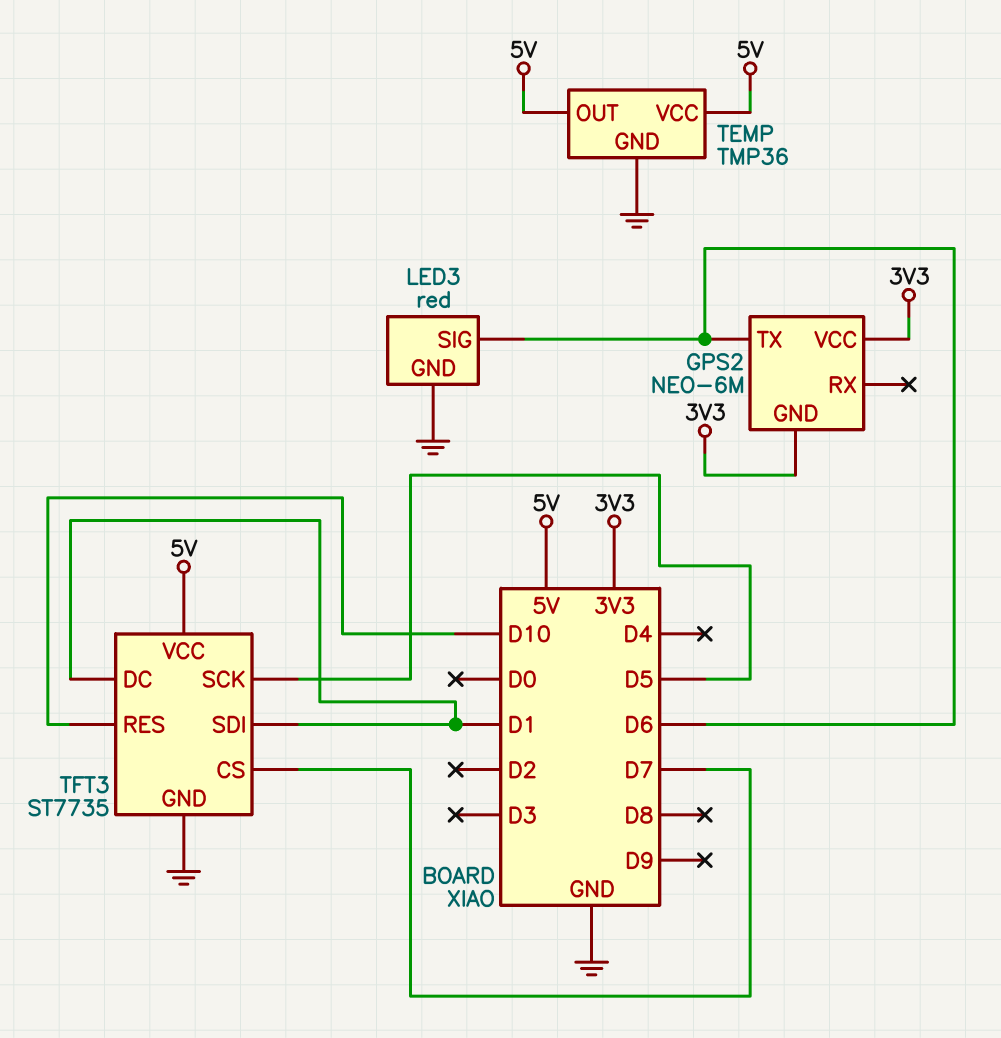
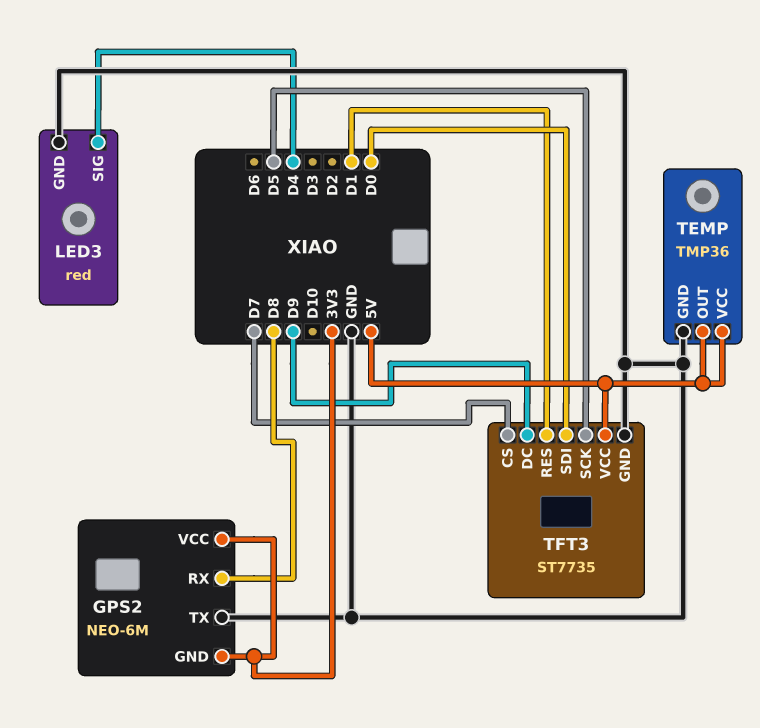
GPS2 pin RX: none -> D8
GPS2 pin TX: D6 -> GND
LED3 pin SIG: D6 -> D4
TFT3 pin DC: D1 -> D9
TFT3 pin RES: D10 -> D1
TFT3 pin SDI: D1 -> D0

